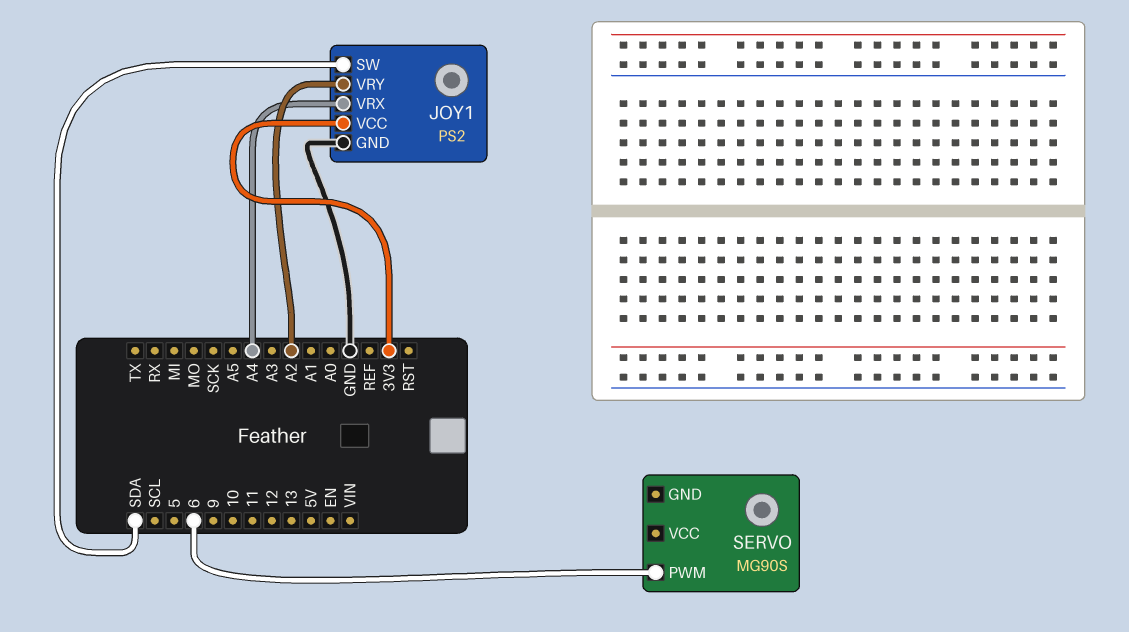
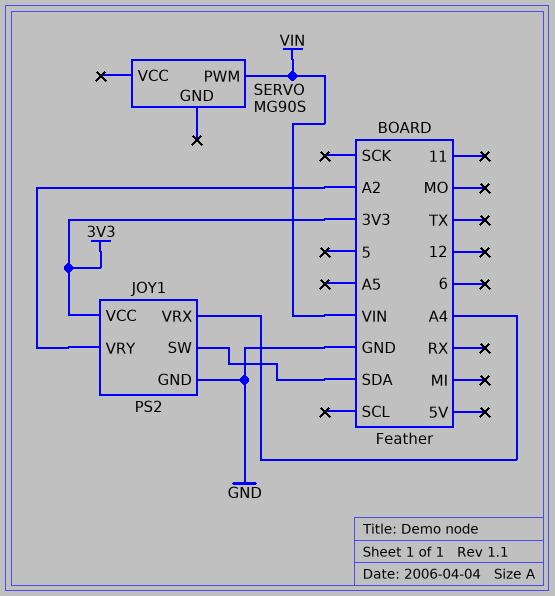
SERVO pin PWM: 6 -> VIN

